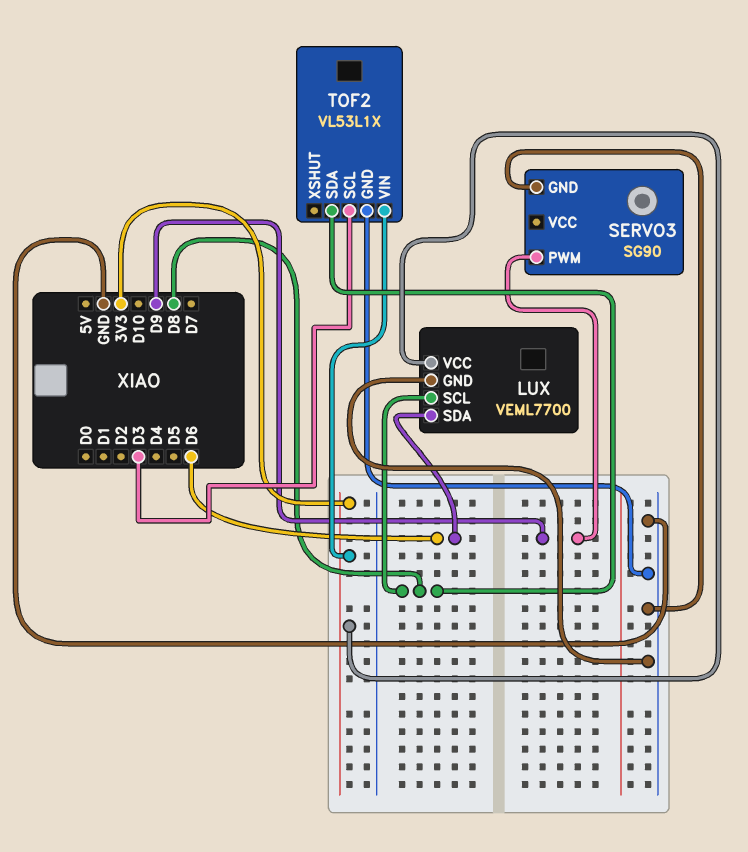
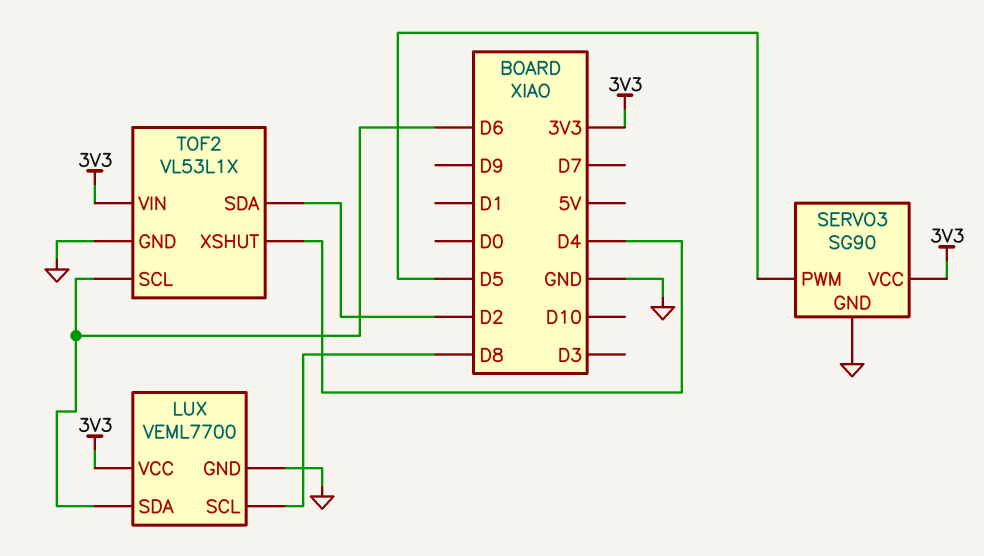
SERVO3 pin PWM: D9 -> D5
SERVO3 pin VCC: none -> 3V3
TOF2 pin SCL: D3 -> D6
TOF2 pin SDA: D8 -> D2
TOF2 pin XSHUT: none -> D4

